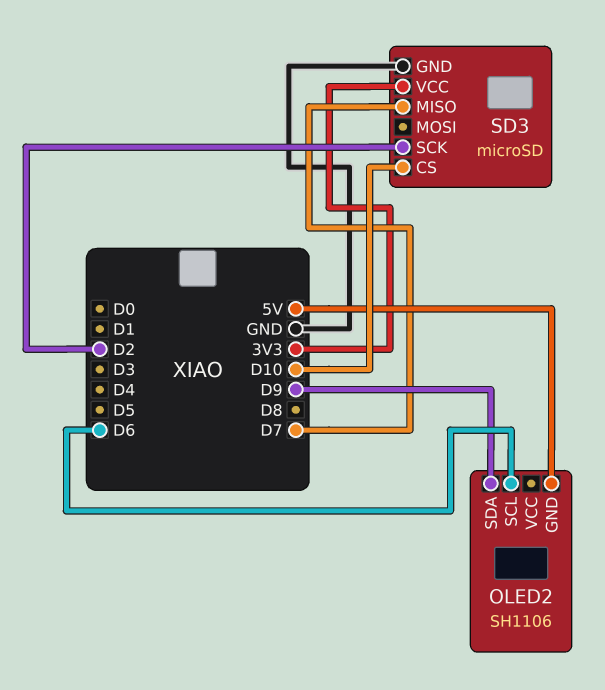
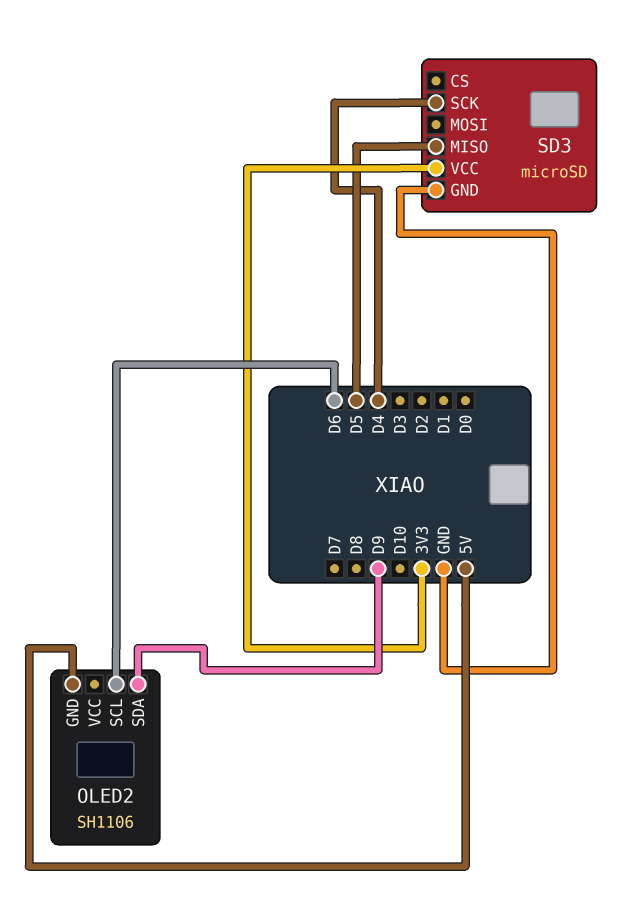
SD3 pin CS: D10 -> none
SD3 pin MISO: D7 -> D5
SD3 pin SCK: D2 -> D4

